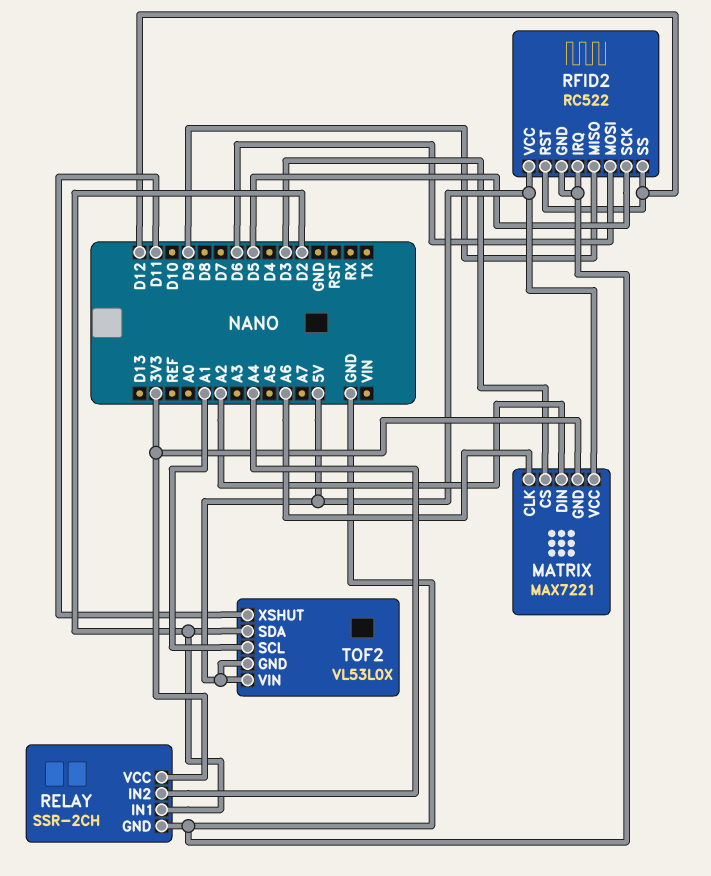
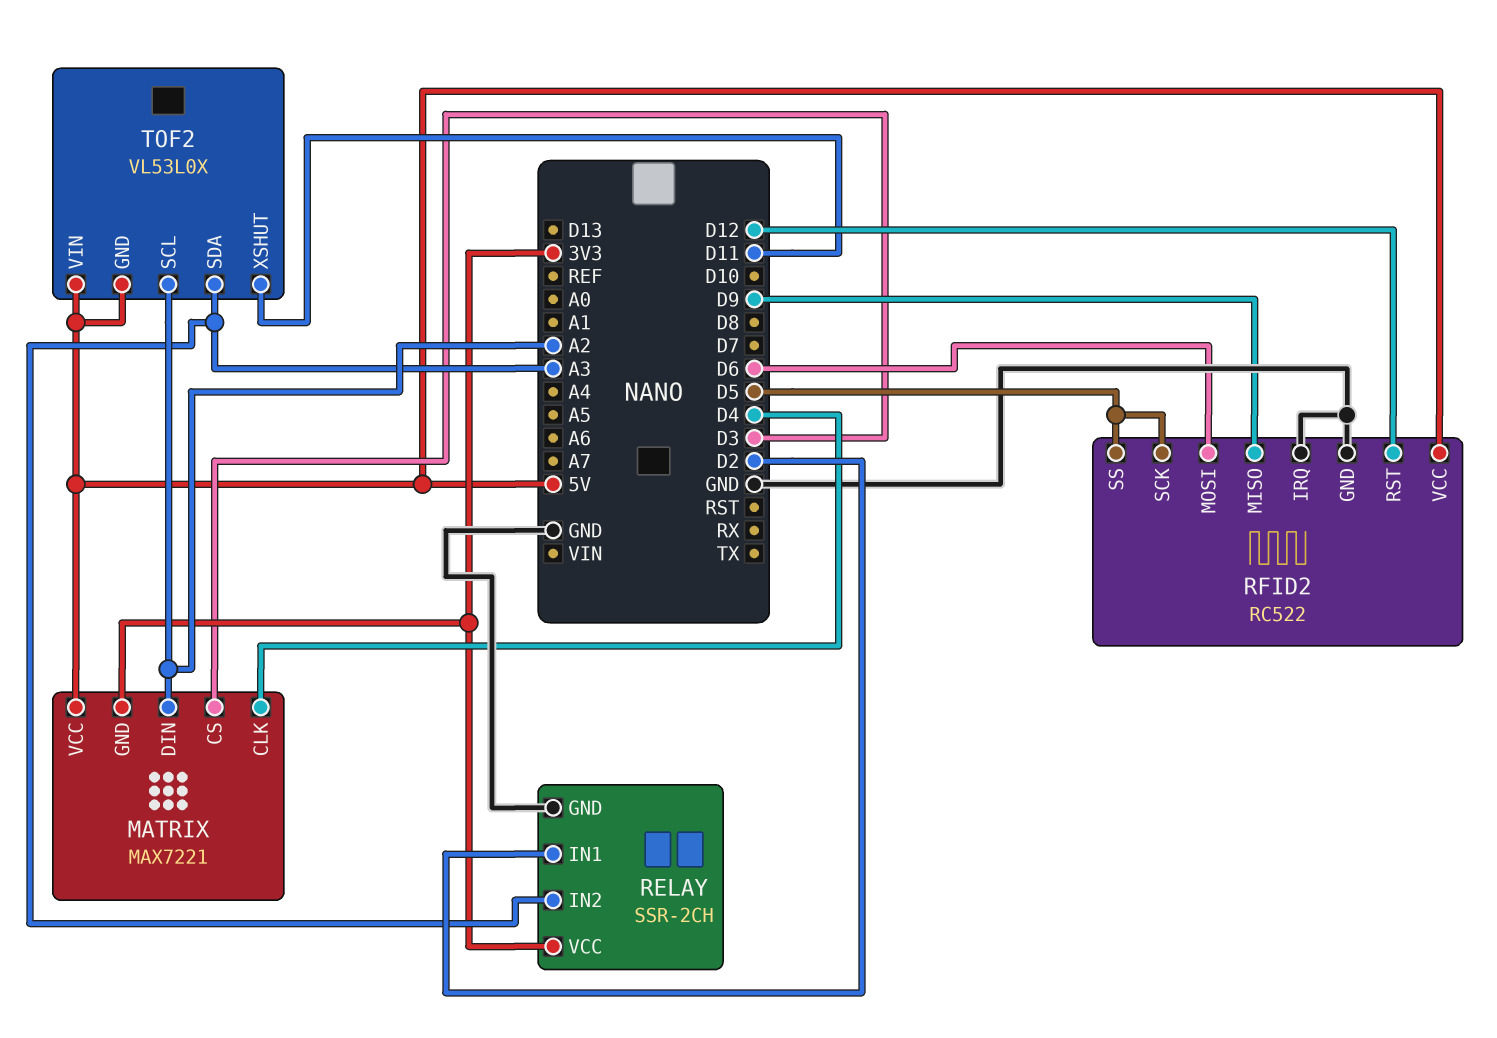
MATRIX pin CLK: A6 -> D4
RELAY pin IN2: A4 -> A3
RFID2 pin SS: D12 -> D5
TOF2 pin SCL: A1 -> A2
TOF2 pin SDA: D2 -> A3

